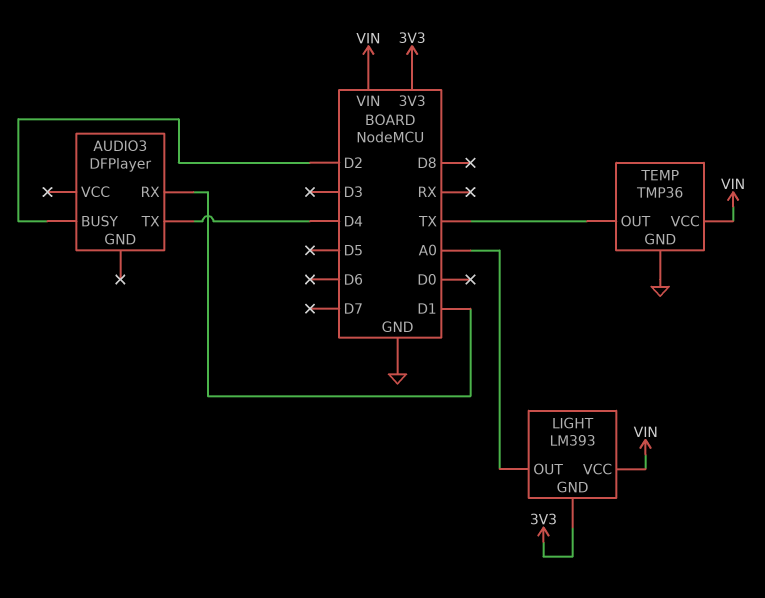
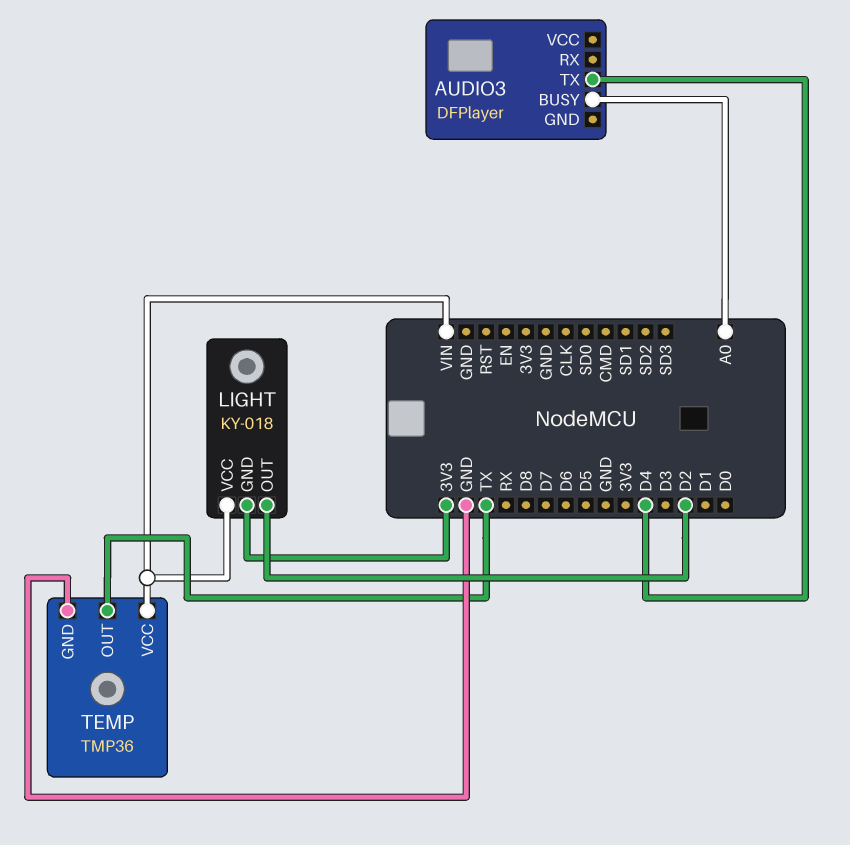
AUDIO3 pin BUSY: D2 -> A0
AUDIO3 pin RX: D1 -> none
LIGHT: LM393 -> KY-018
LIGHT pin OUT: A0 -> D2

